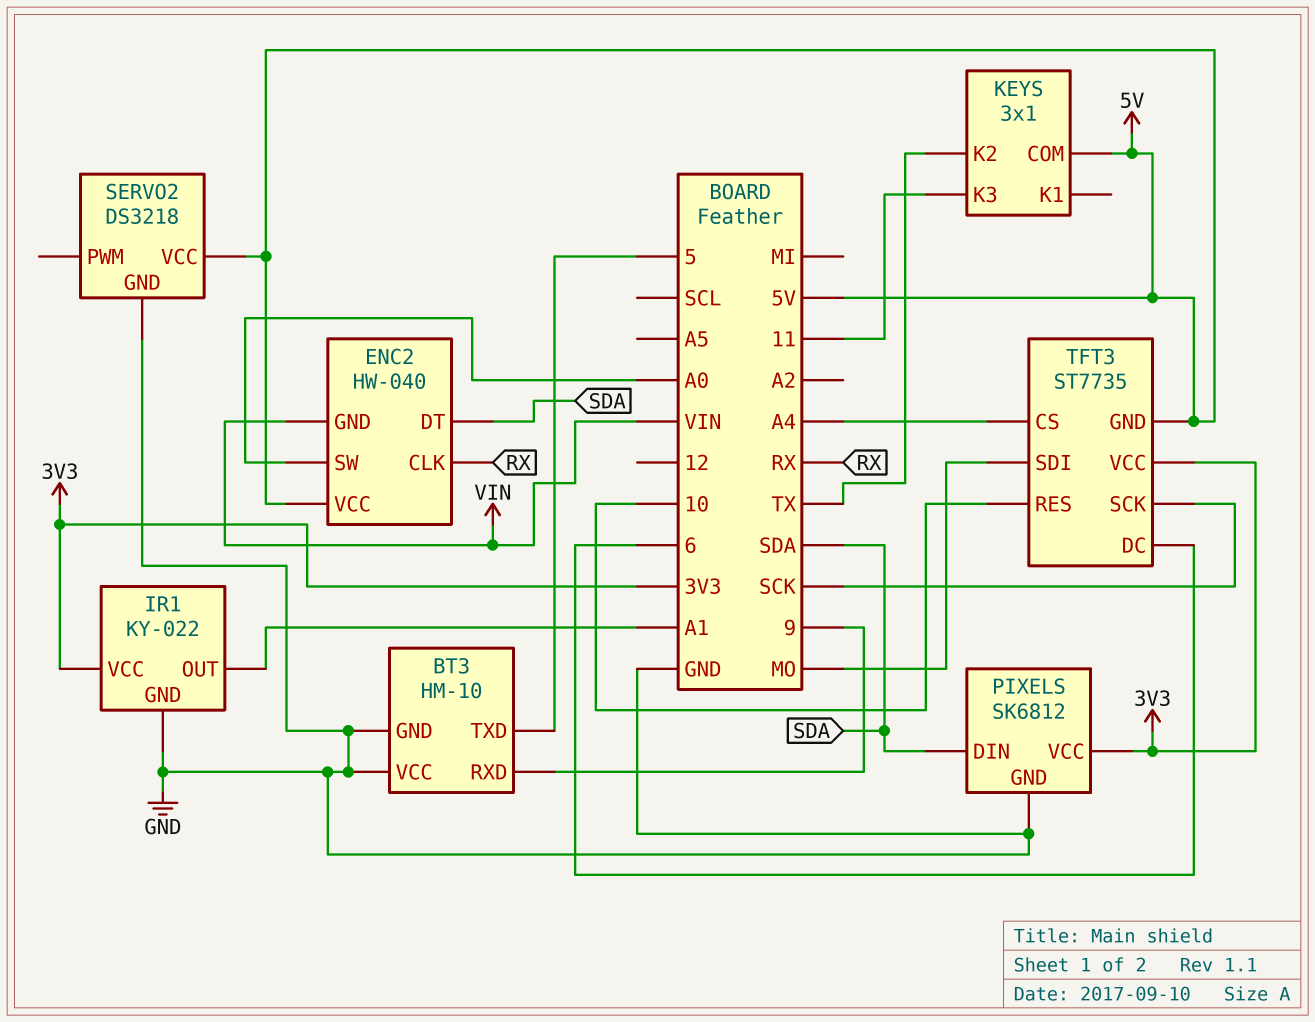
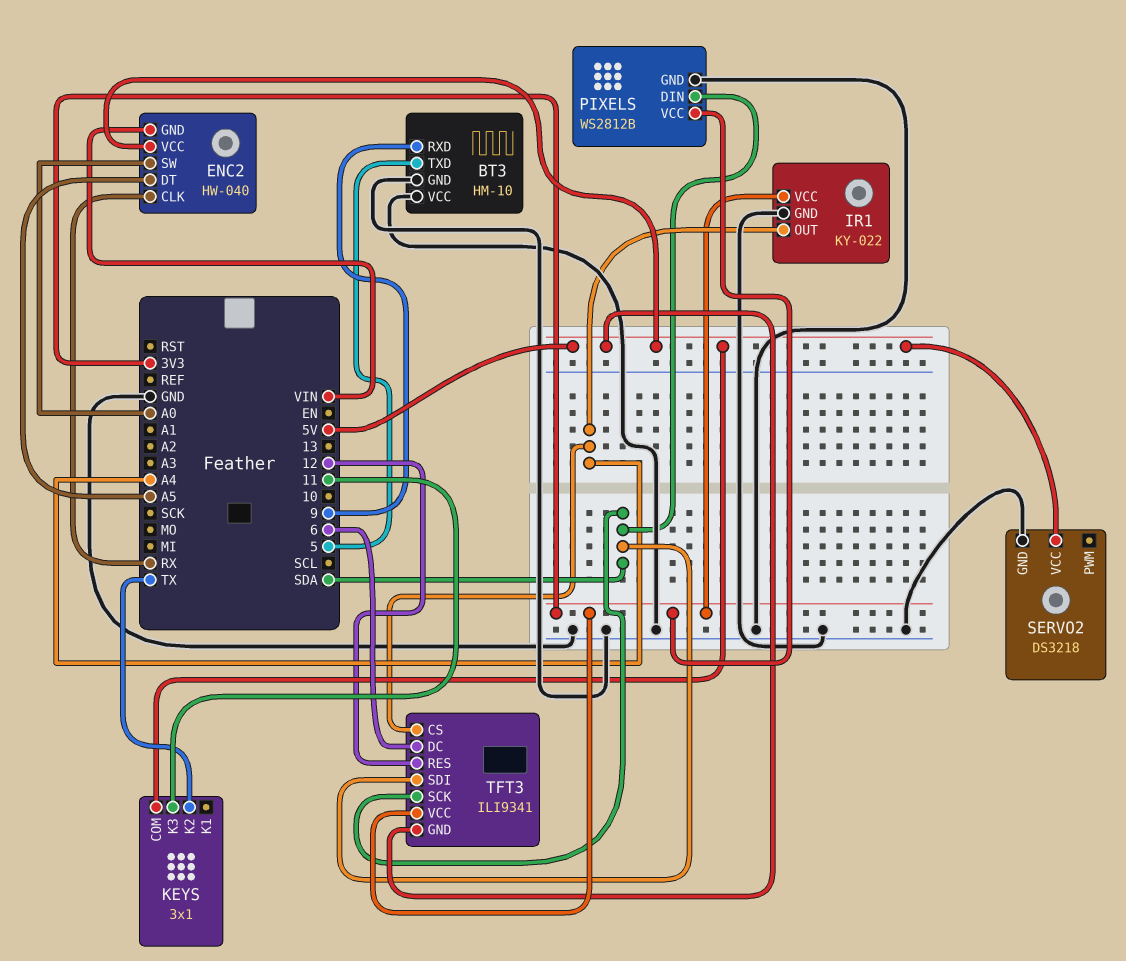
ENC2 pin DT: SDA -> A5
IR1 pin OUT: A1 -> A4
PIXELS: SK6812 -> WS2812B
TFT3: ST7735 -> ILI9341
TFT3 pin RES: 10 -> 12
TFT3 pin SCK: SCK -> SDA
TFT3 pin SDI: MO -> SDA

